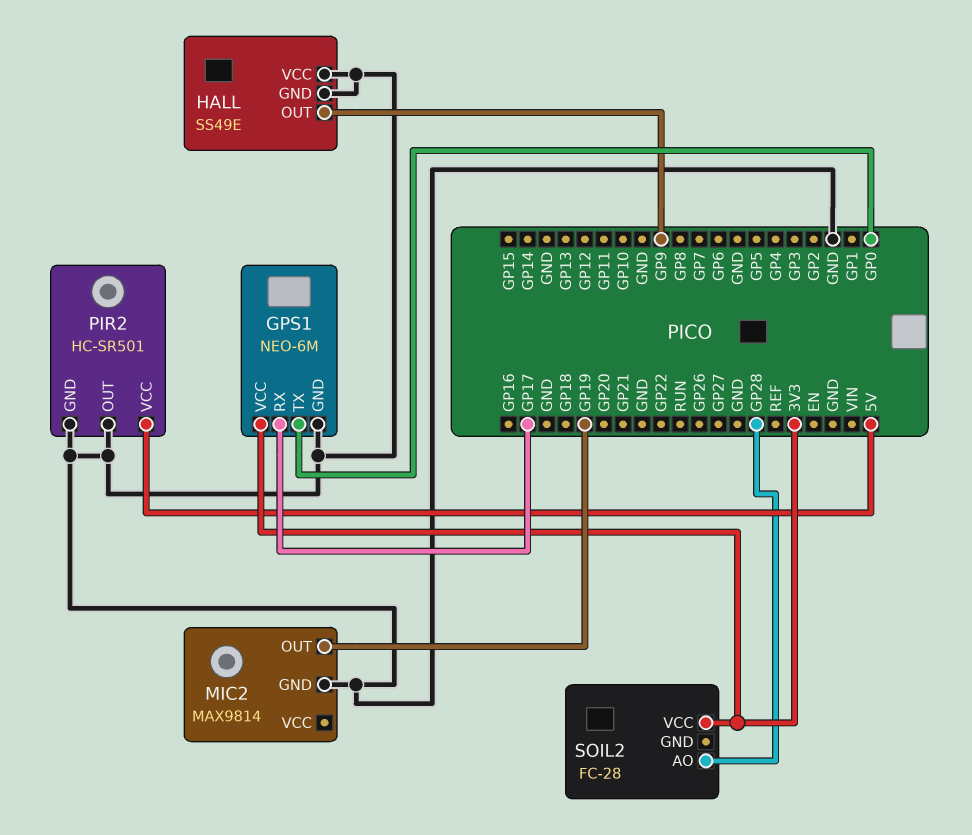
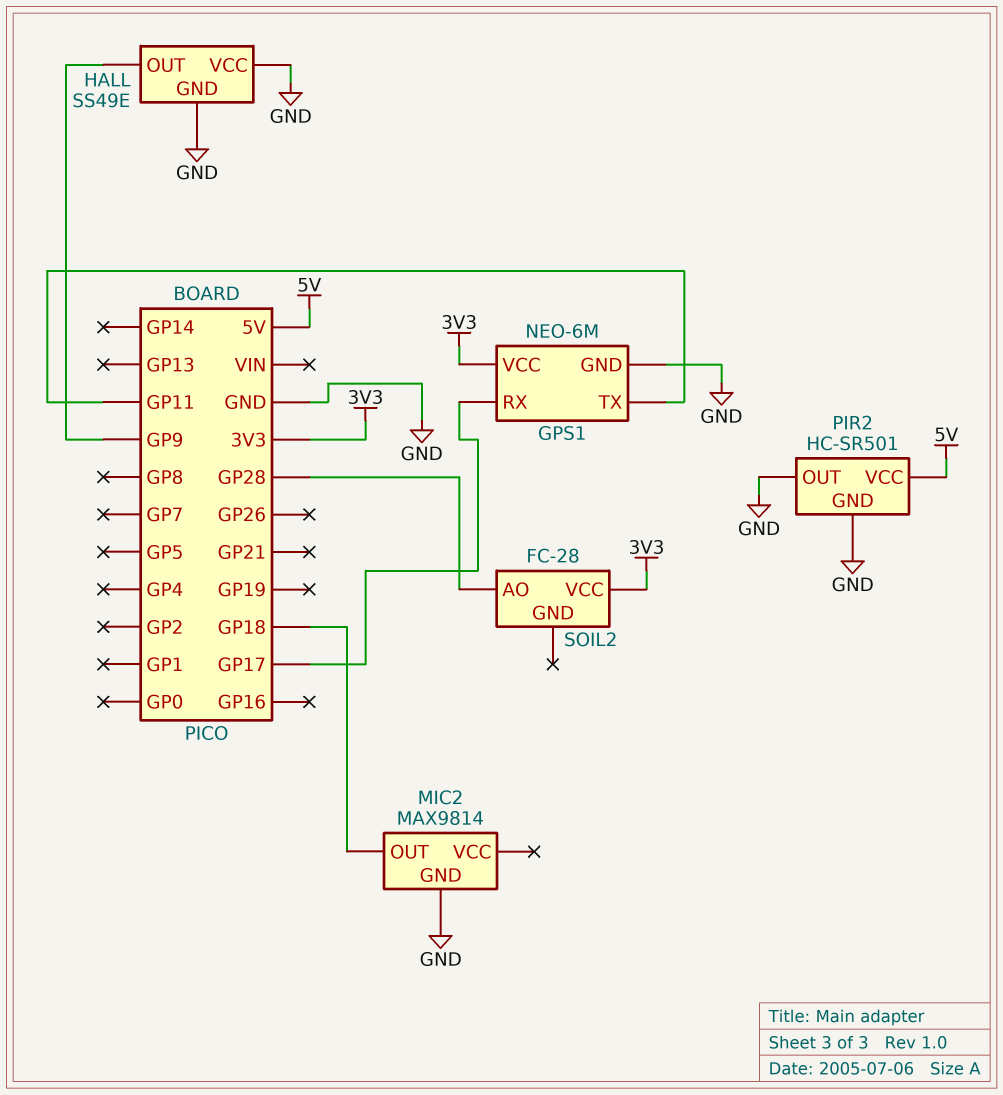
GPS1 pin TX: GP0 -> GP11
MIC2 pin OUT: GP19 -> GP18

